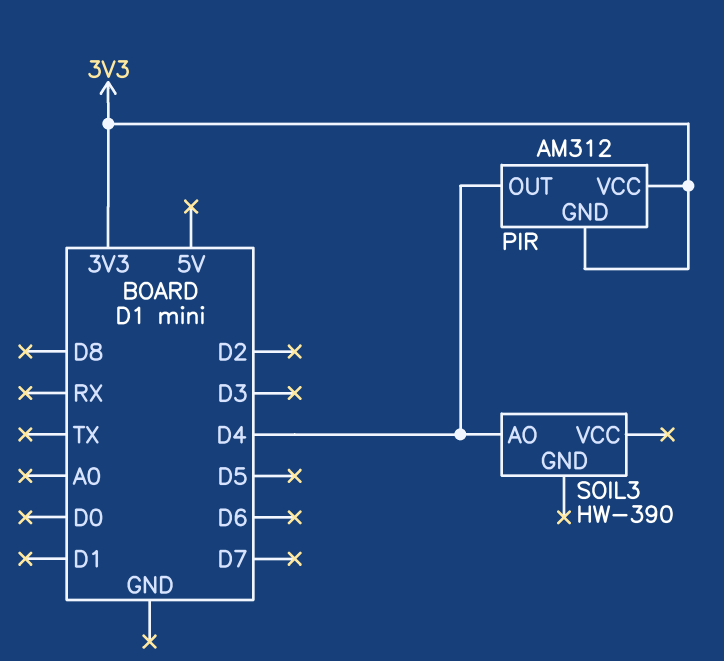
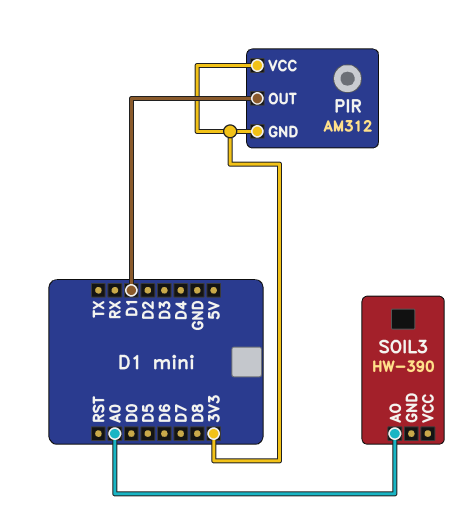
PIR pin OUT: D4 -> D1
SOIL3 pin AO: D4 -> A0

